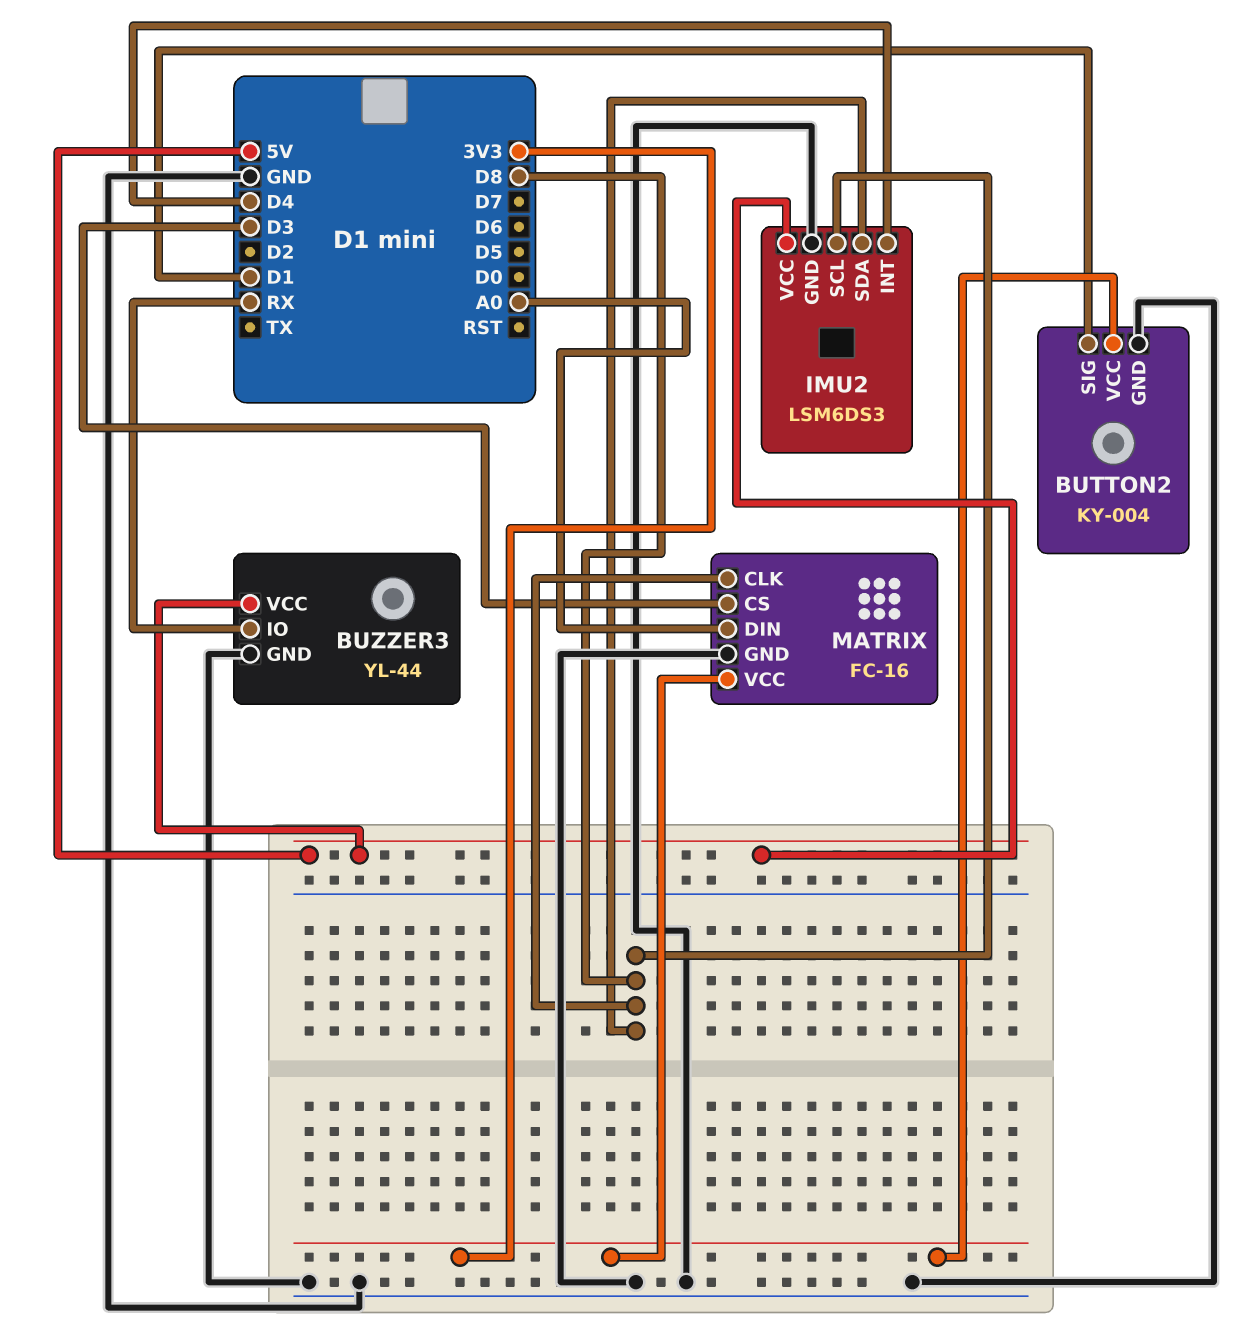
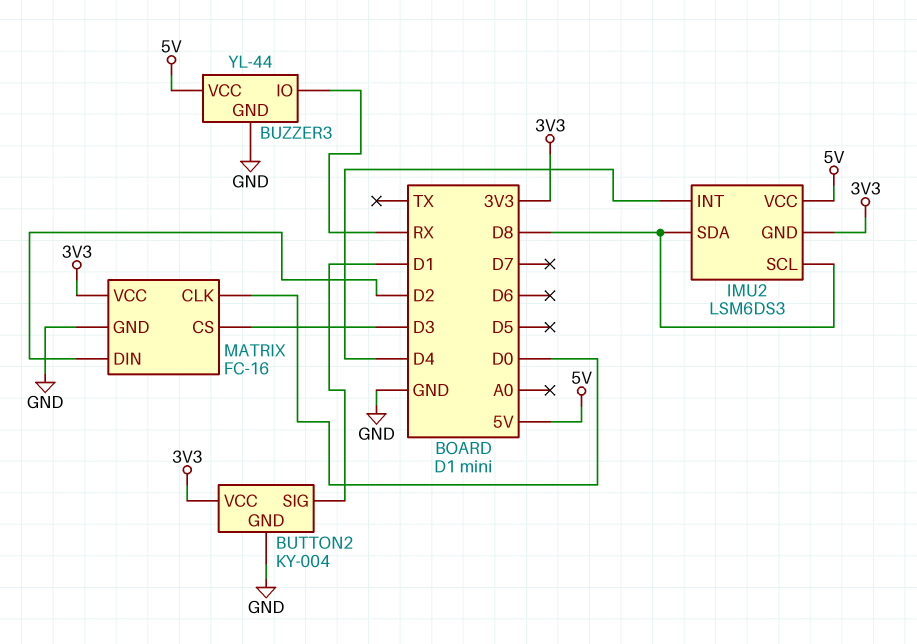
IMU2 pin GND: GND -> 3V3
MATRIX pin CLK: D8 -> D0
MATRIX pin DIN: A0 -> D2

